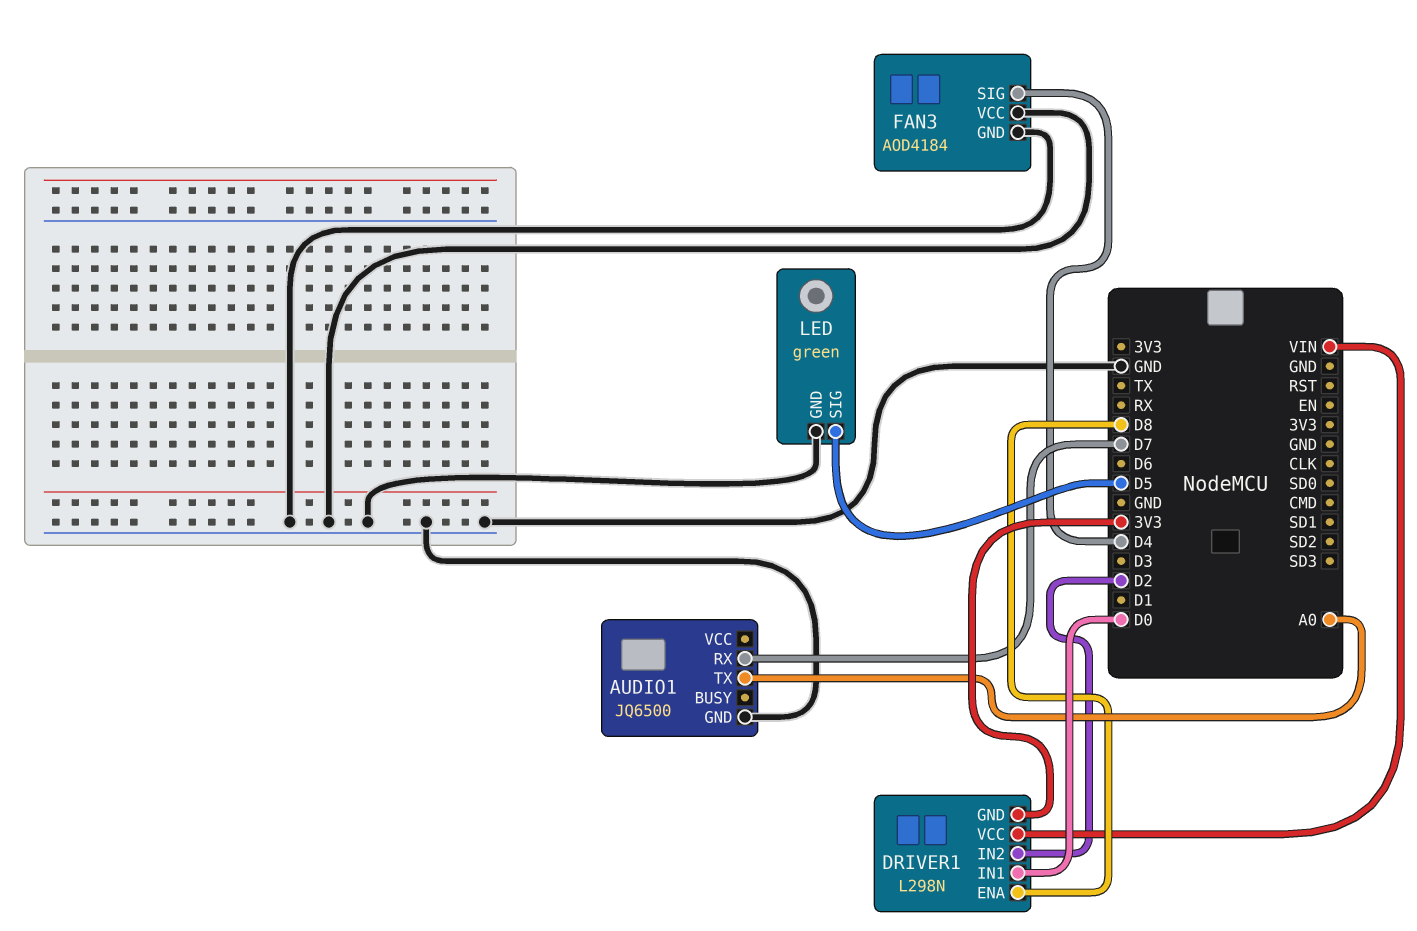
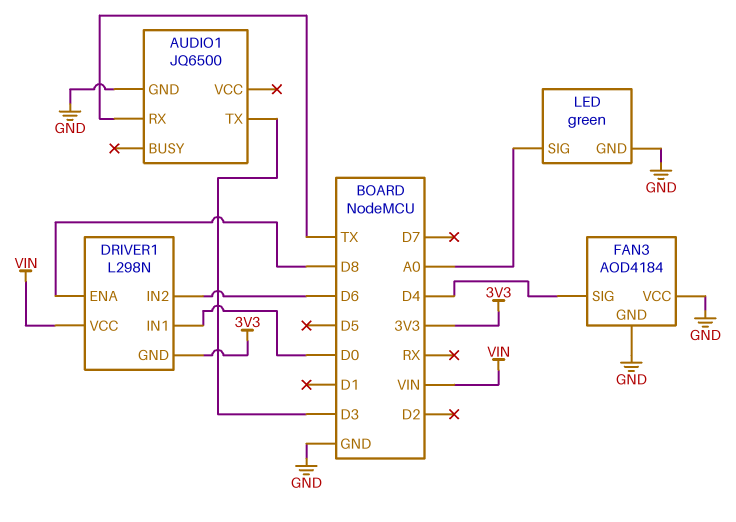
AUDIO1 pin RX: D7 -> TX
AUDIO1 pin TX: A0 -> D3
DRIVER1 pin IN2: D2 -> D6
LED pin SIG: D5 -> A0

